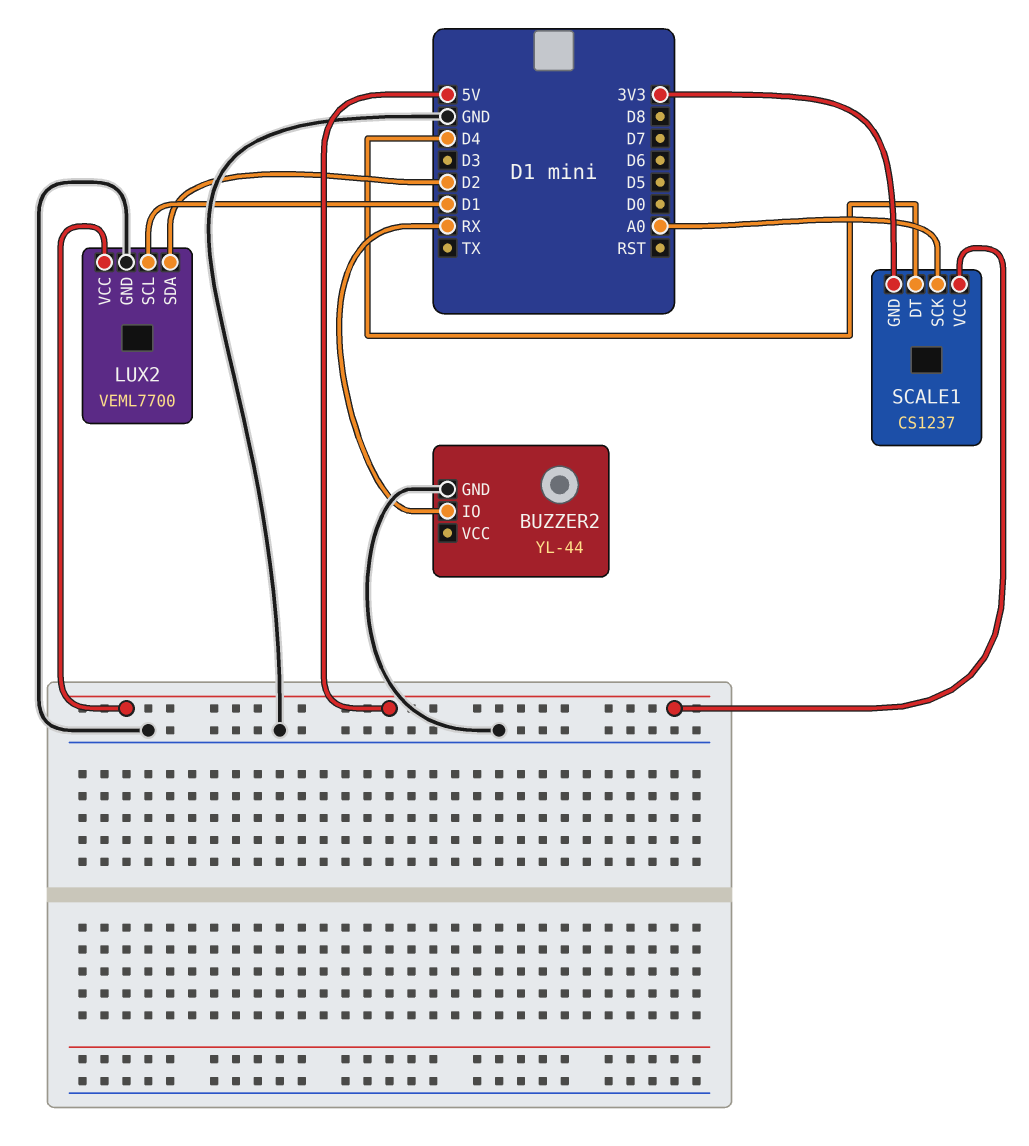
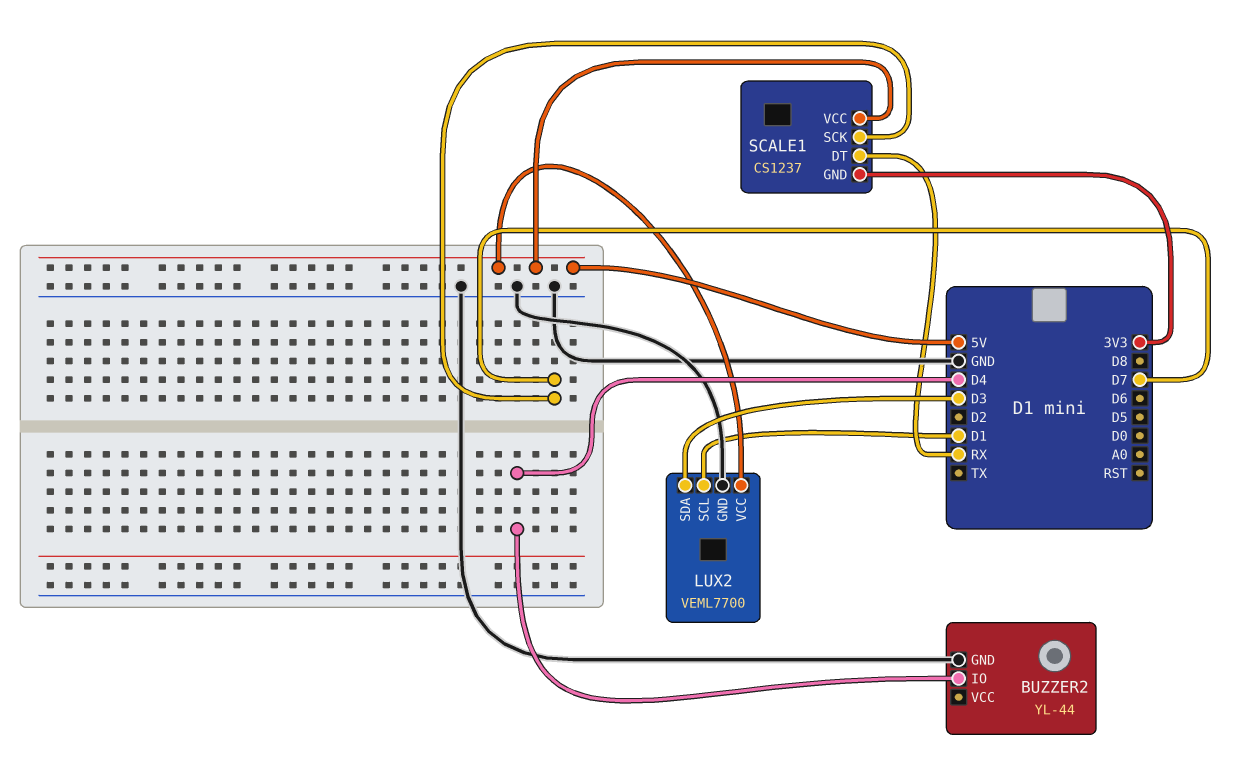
BUZZER2 pin IO: RX -> D4
LUX2 pin SDA: D2 -> D3
SCALE1 pin DT: D4 -> RX
SCALE1 pin SCK: A0 -> D7

